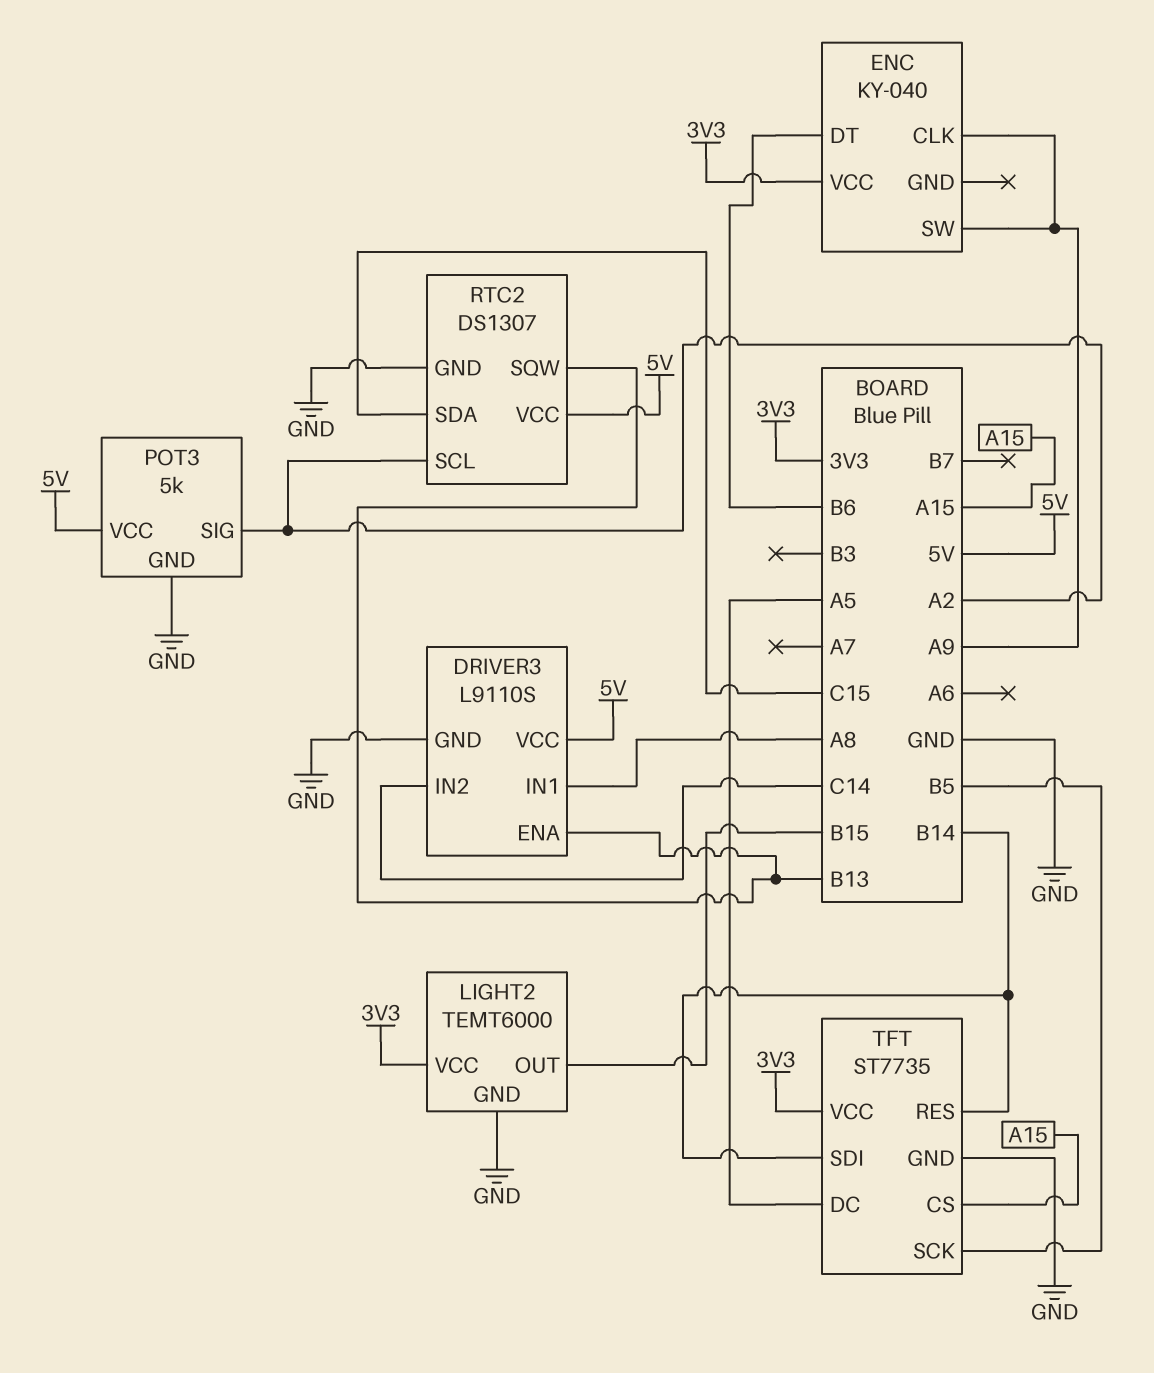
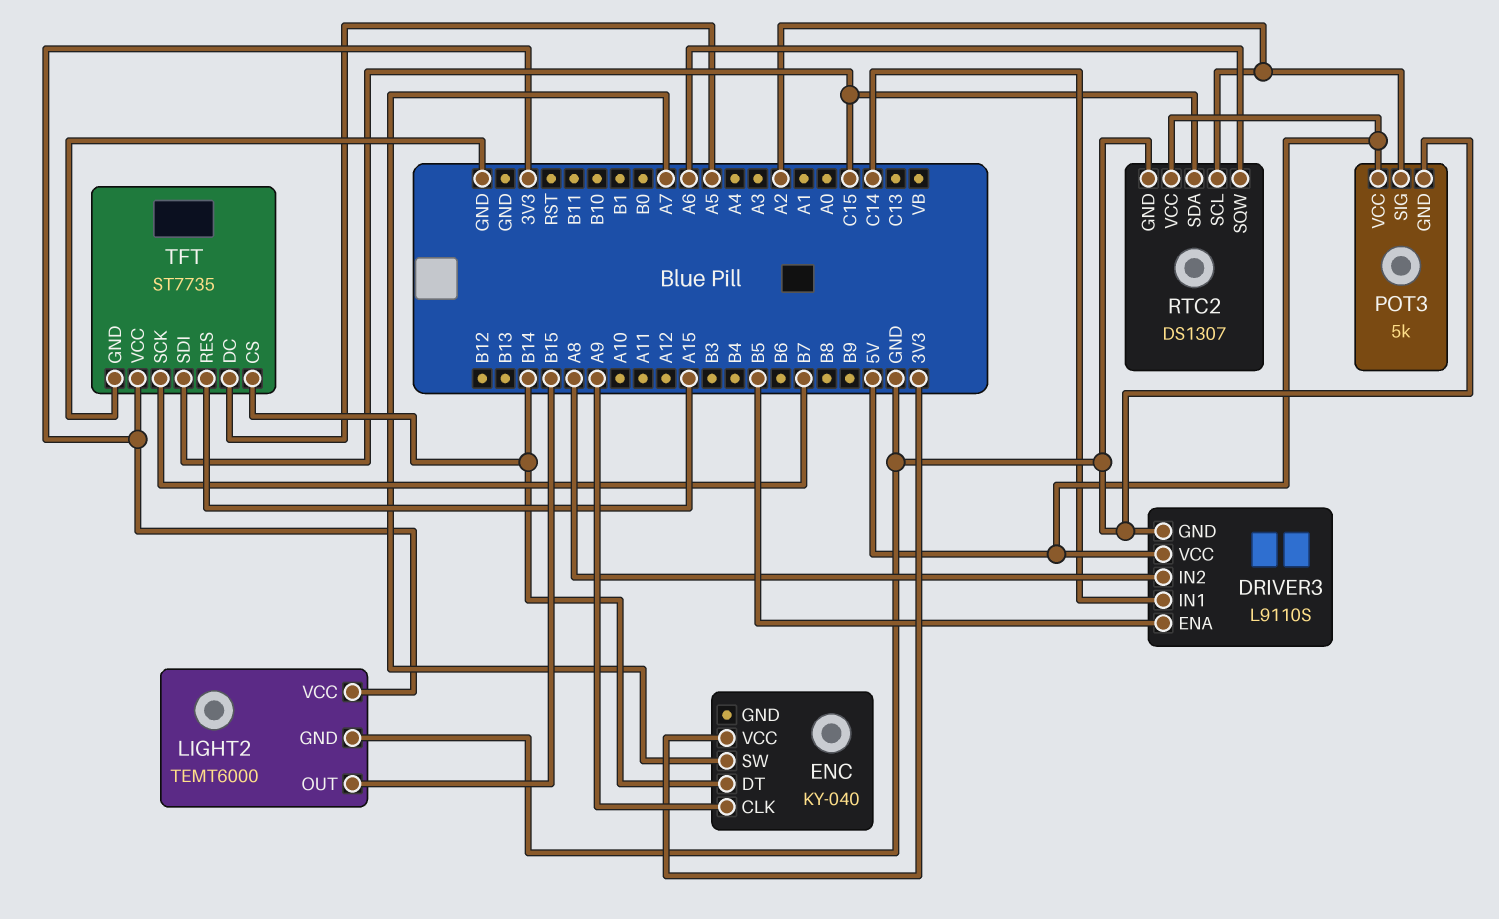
DRIVER3 pin ENA: B13 -> B5
DRIVER3 pin IN1: A8 -> C14
DRIVER3 pin IN2: C14 -> A8
ENC pin DT: B6 -> B14
ENC pin SW: A9 -> A7
RTC2 pin SQW: B13 -> A6
TFT pin CS: A15 -> B14
TFT pin RES: B14 -> A15
TFT pin SCK: B5 -> B7
TFT pin SDI: B14 -> C15

